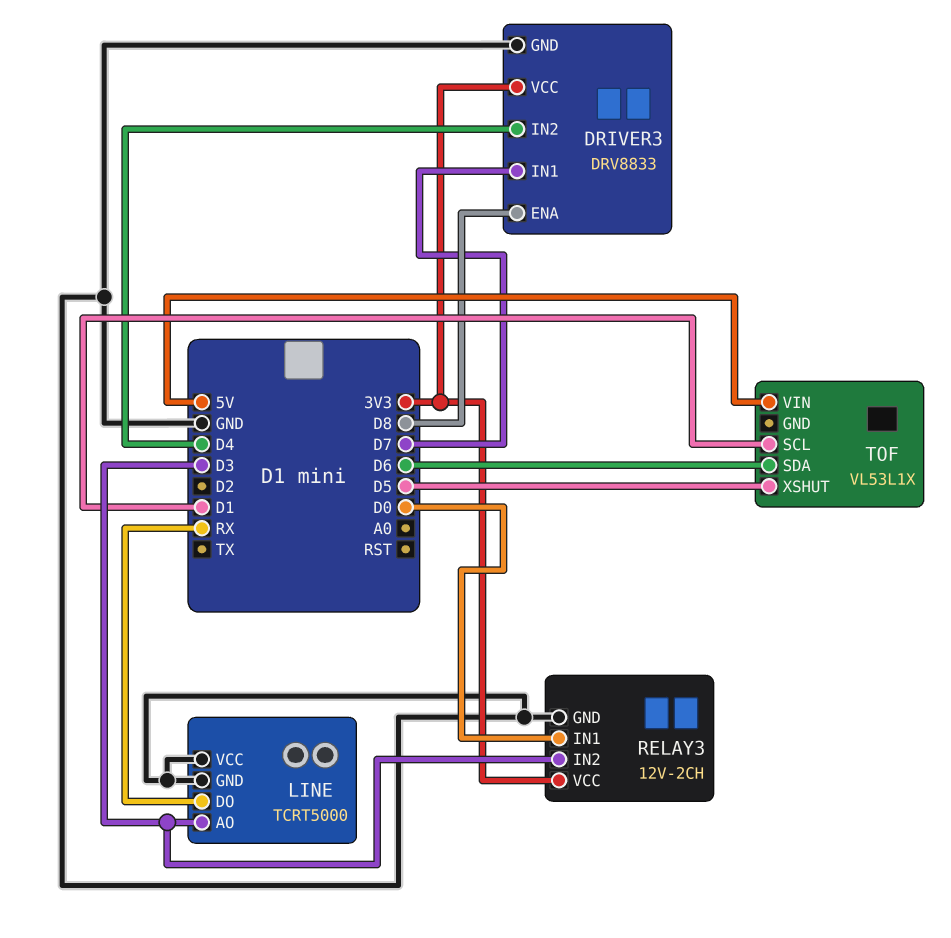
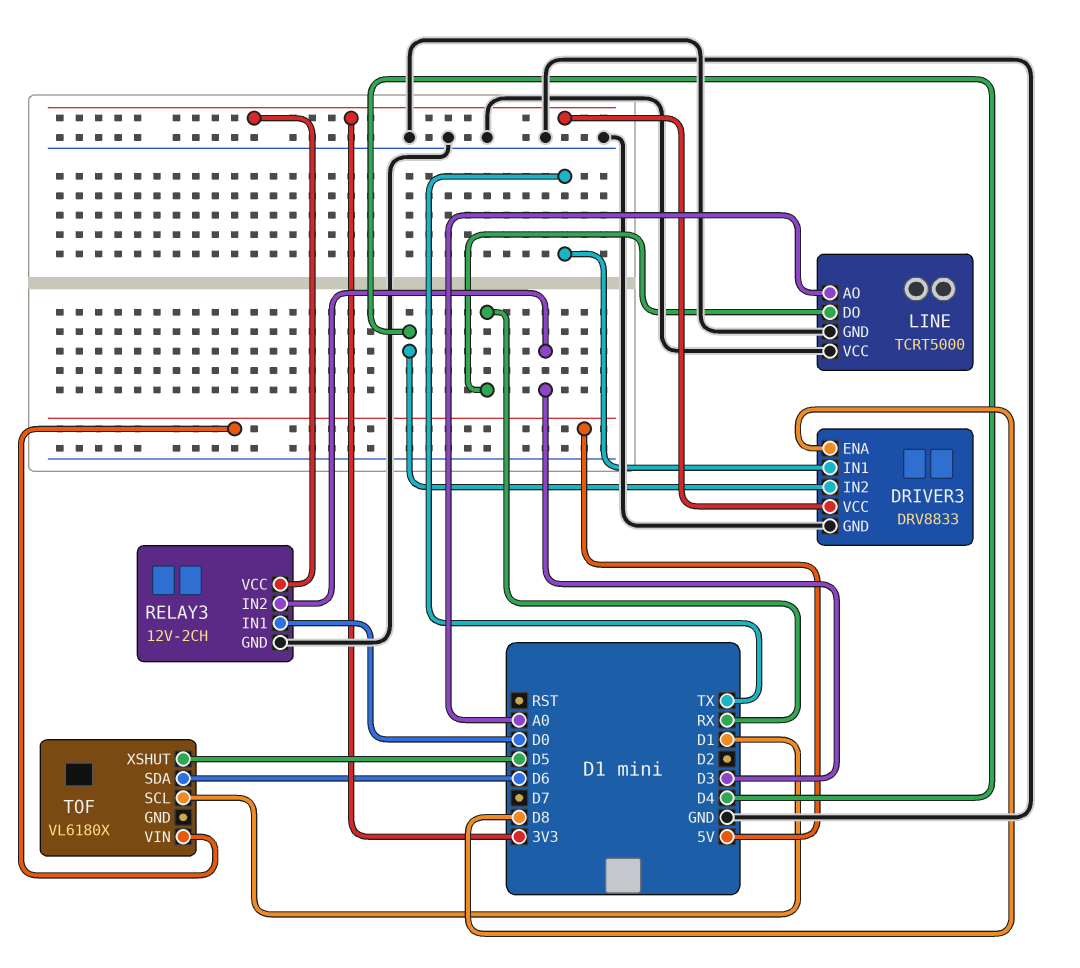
DRIVER3 pin IN1: D7 -> TX
LINE pin AO: D3 -> A0
TOF: VL53L1X -> VL6180X

